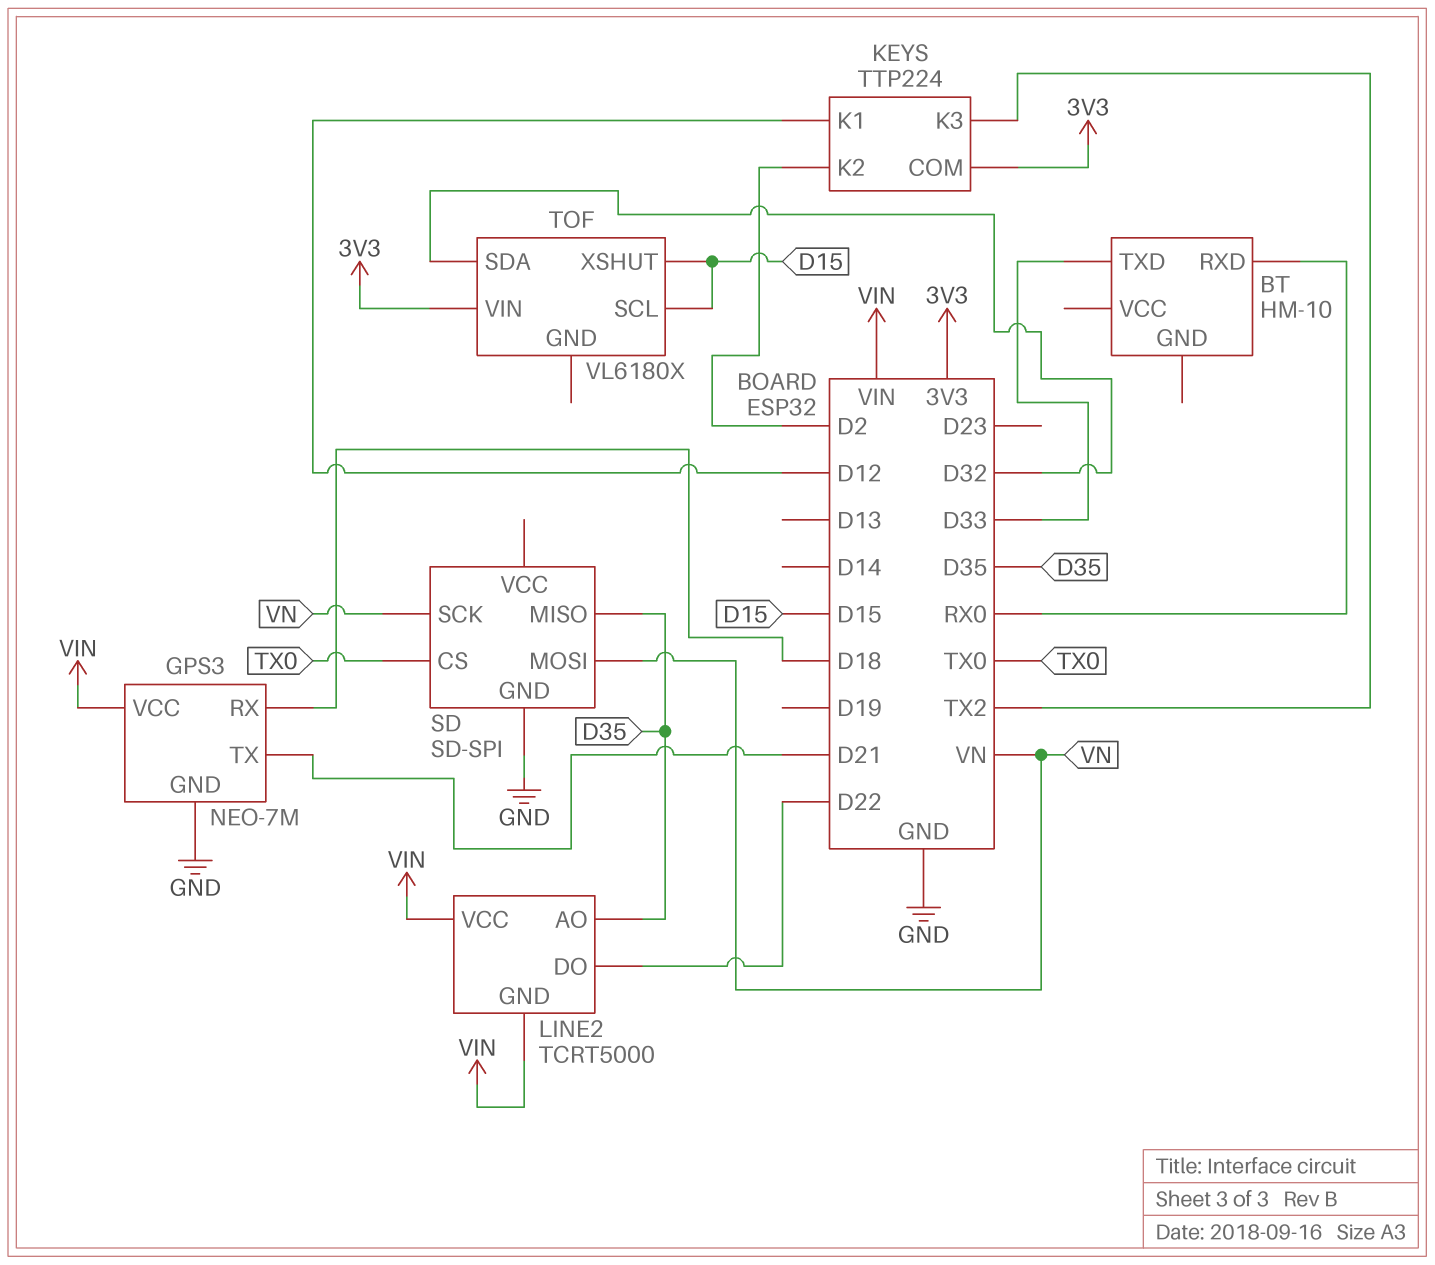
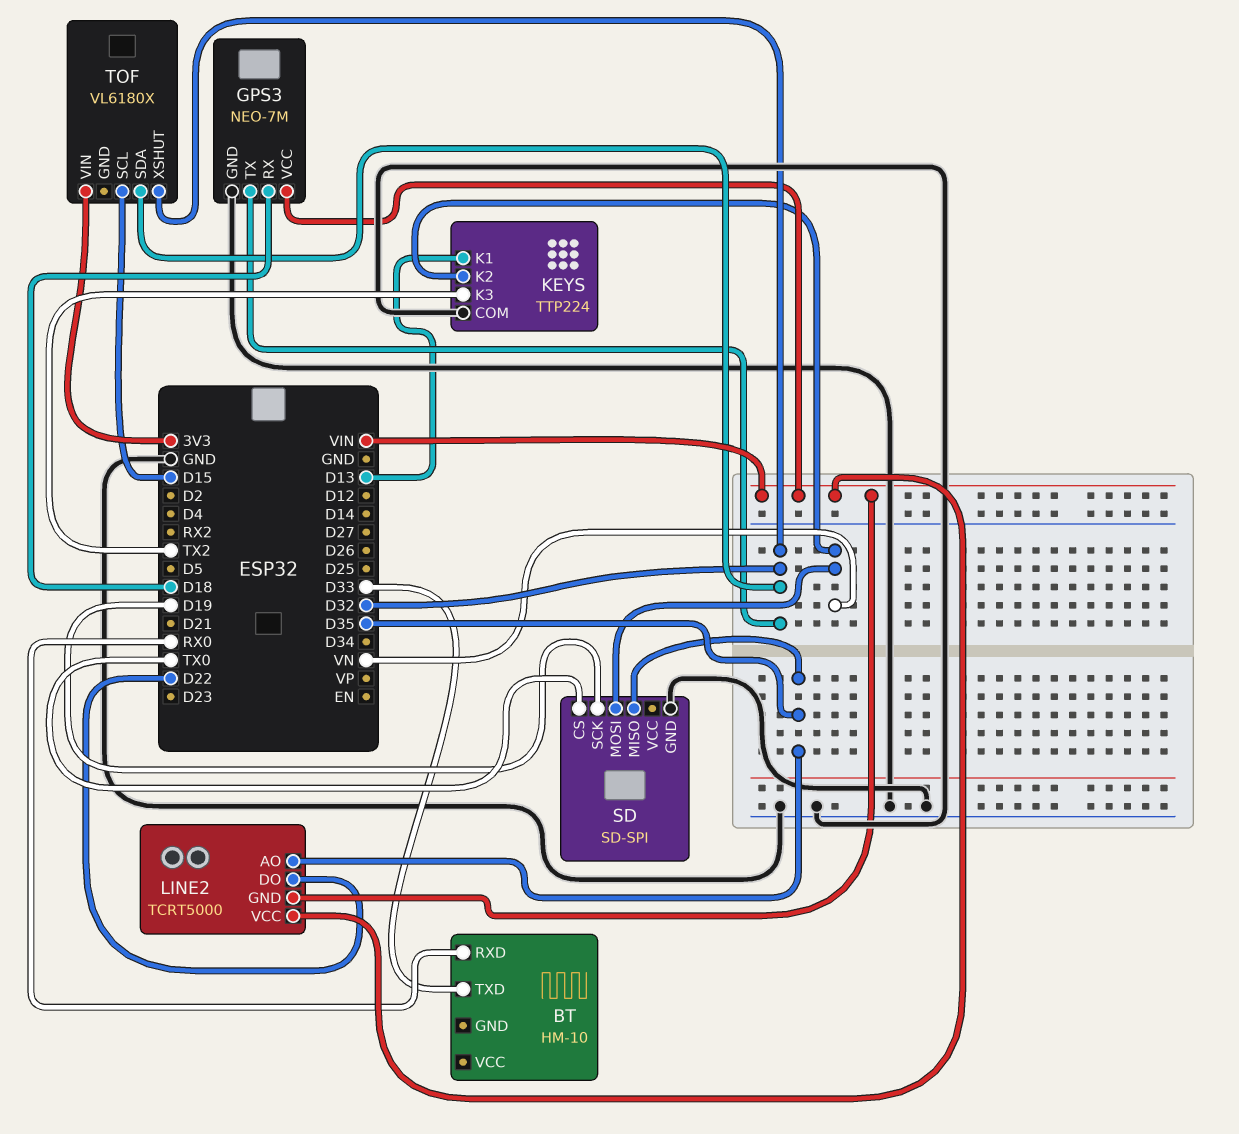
GPS3 pin TX: D21 -> D32
KEYS pin COM: 3V3 -> GND
KEYS pin K1: D12 -> D13
KEYS pin K2: D2 -> VN
SD pin SCK: VN -> D19
TOF pin XSHUT: D15 -> D32

